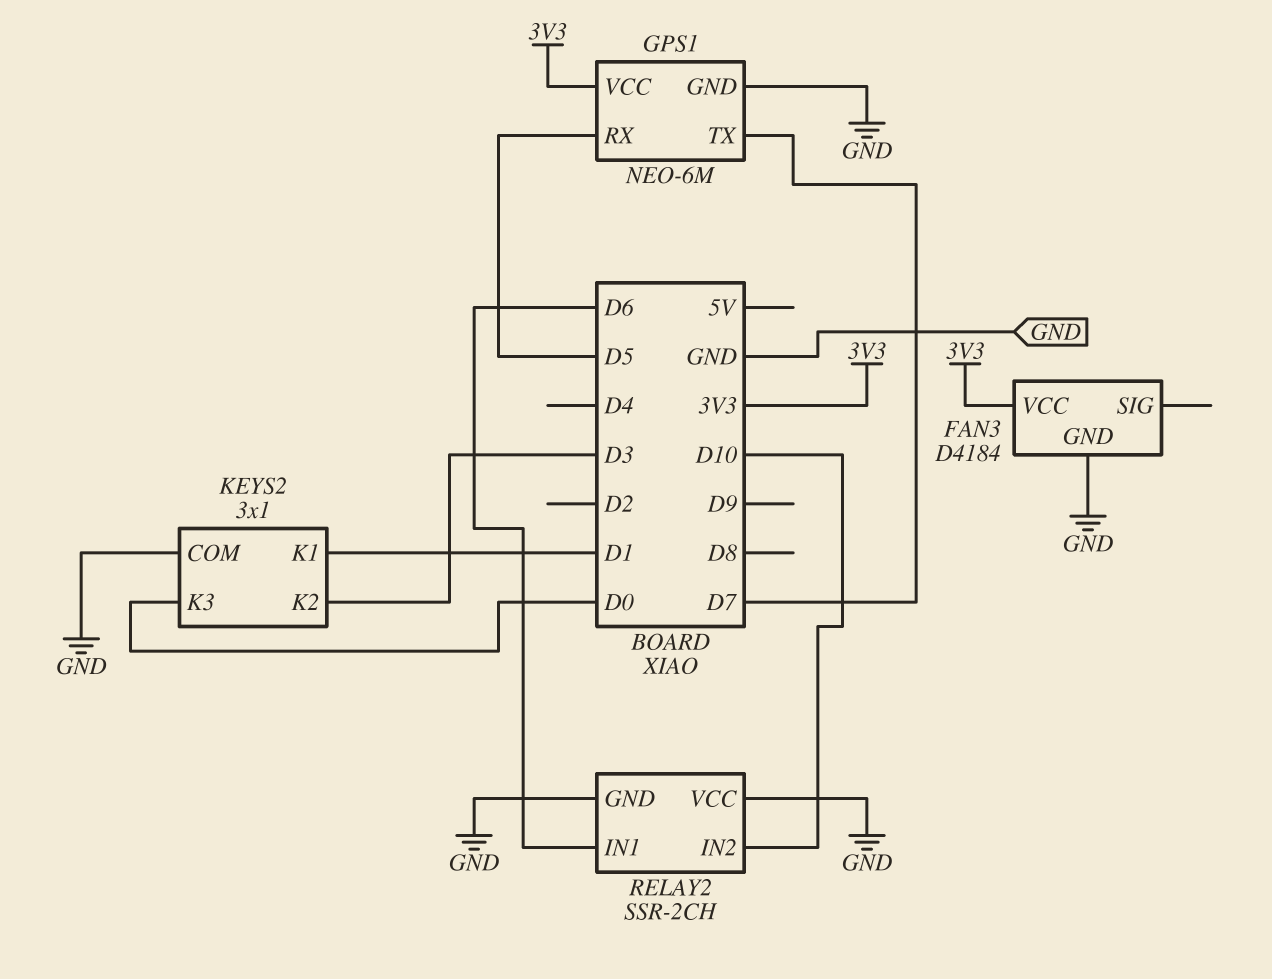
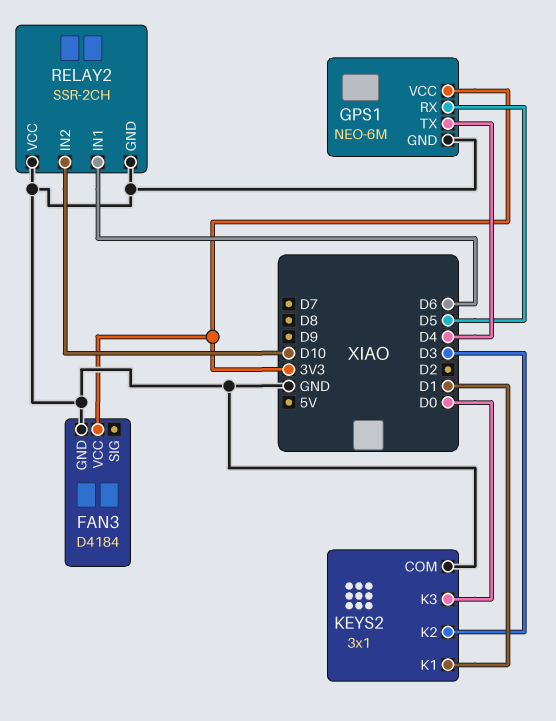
GPS1 pin TX: D7 -> D4

